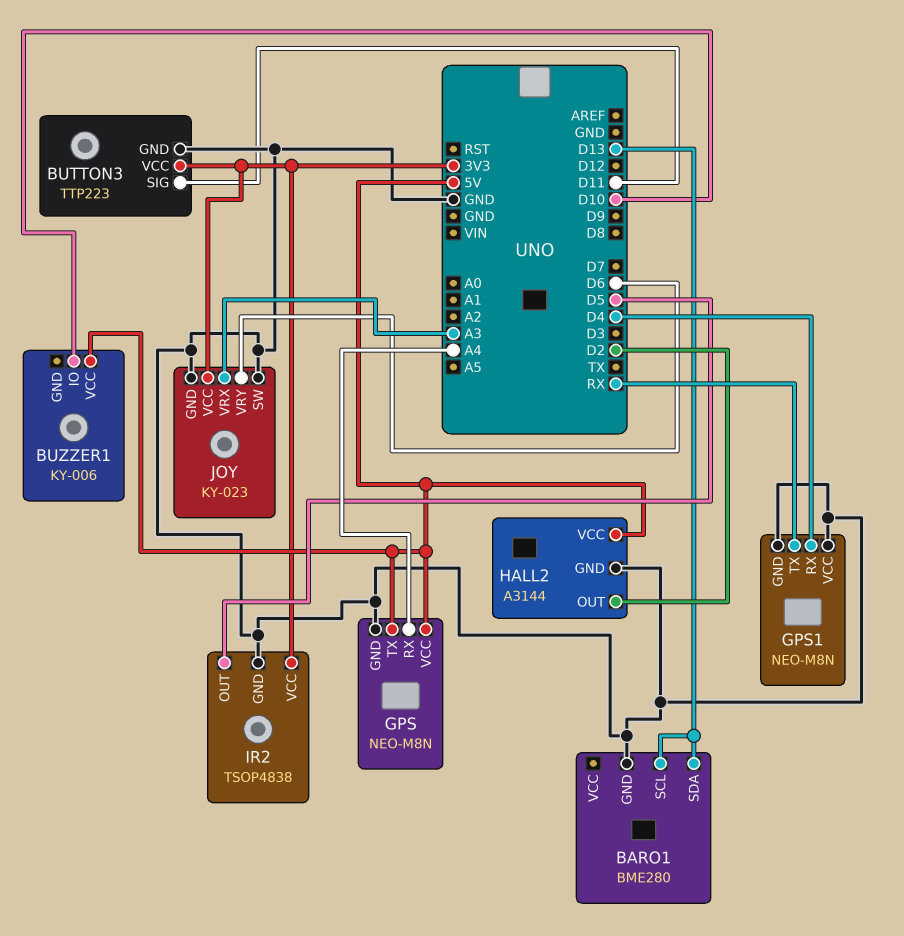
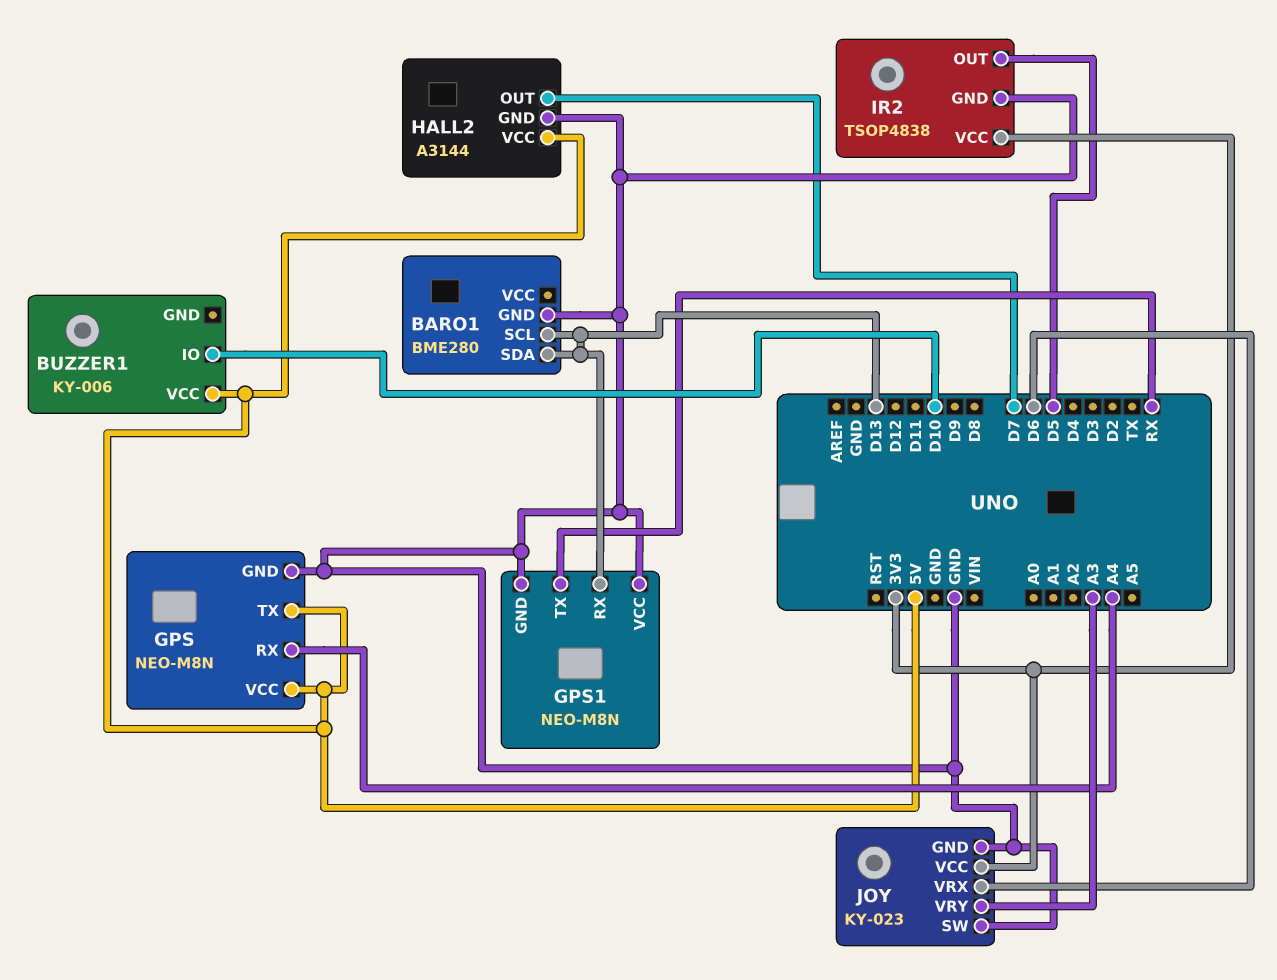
BUTTON3: TTP223 -> none
BUTTON3 pin GND: GND -> none
BUTTON3 pin SIG: D11 -> none
BUTTON3 pin VCC: 3V3 -> none
GPS1 pin RX: D4 -> D13
HALL2 pin OUT: D2 -> D7
JOY pin VRX: A3 -> D6
JOY pin VRY: D6 -> A3

